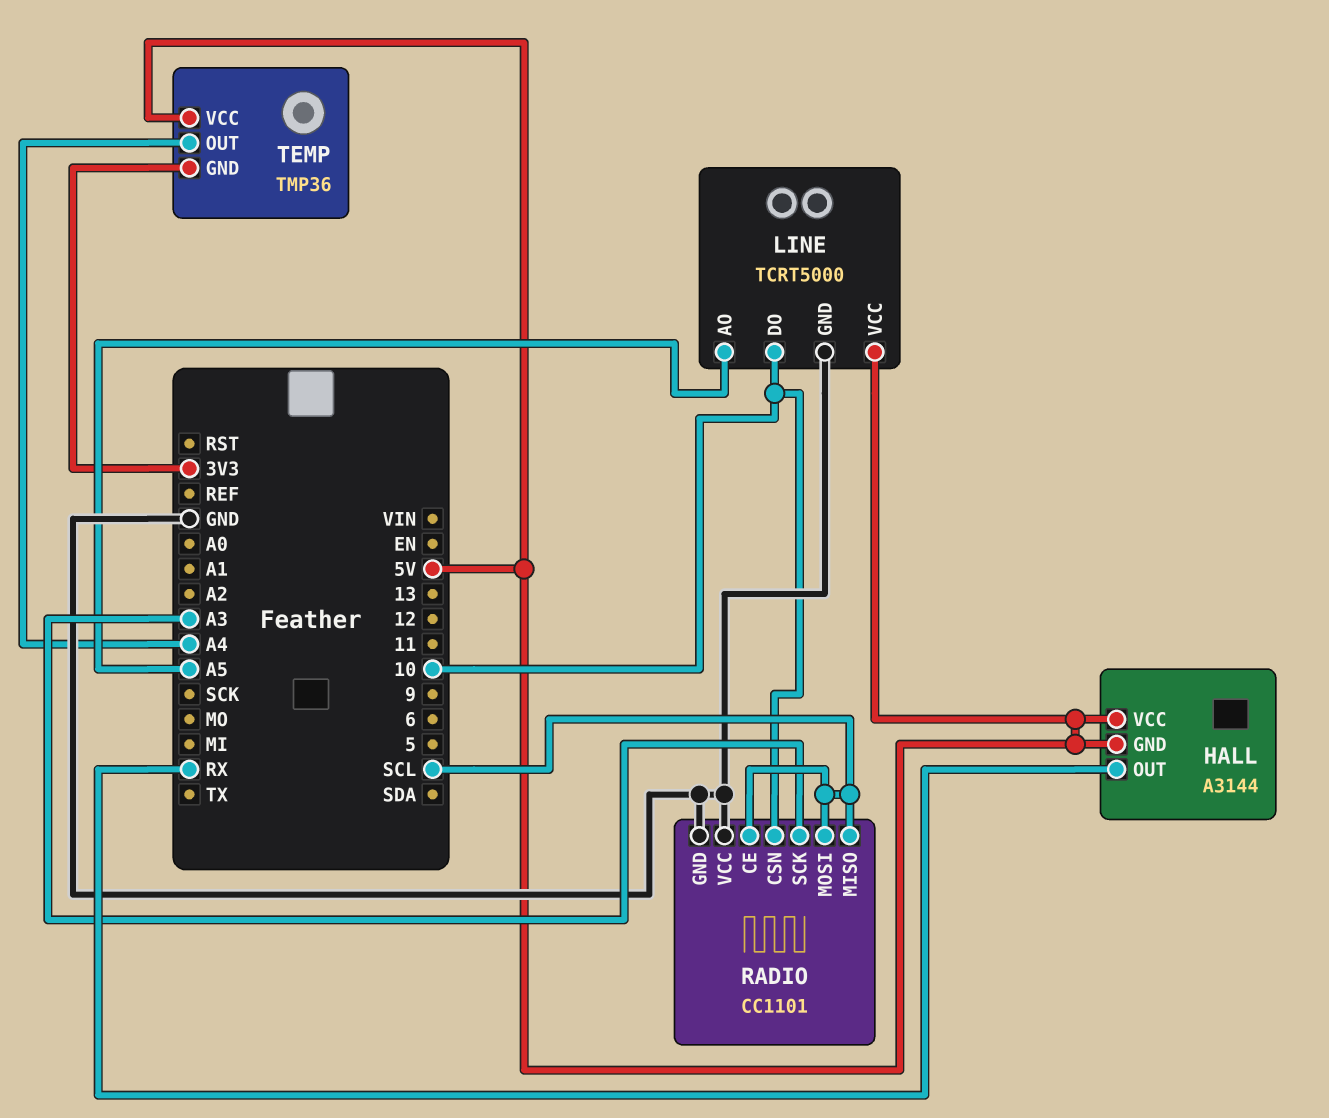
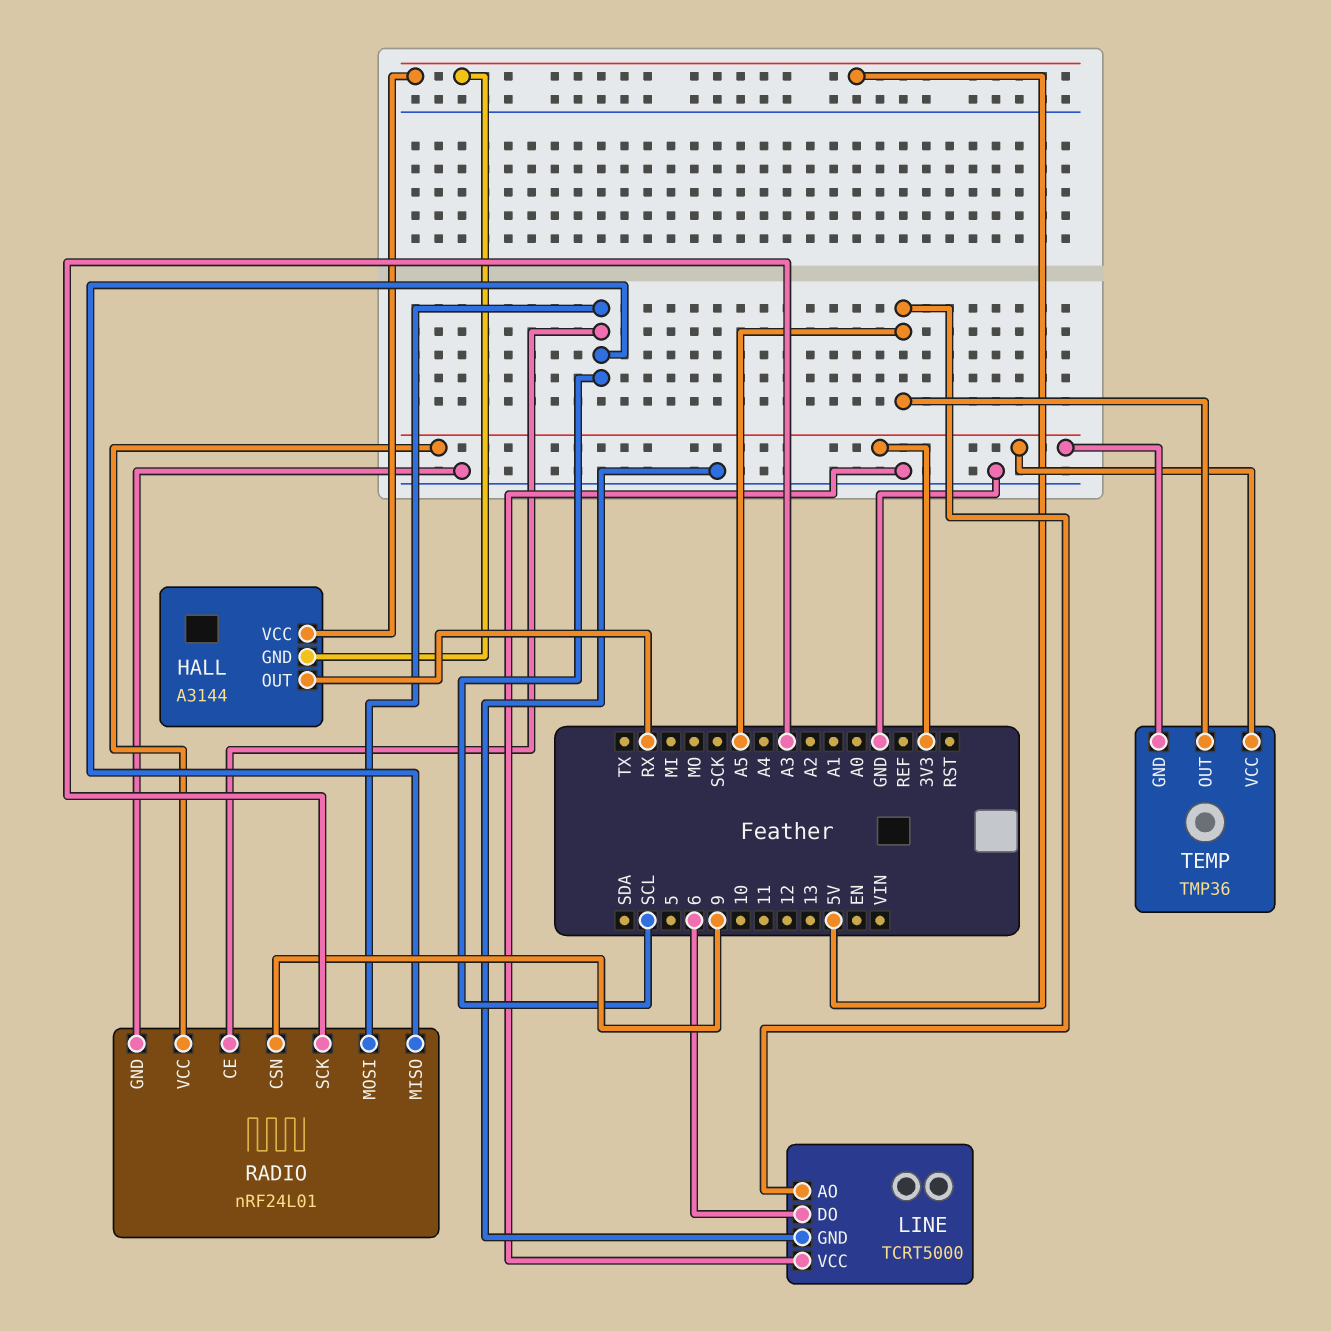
LINE pin DO: 10 -> 6
LINE pin VCC: 5V -> GND
RADIO: CC1101 -> nRF24L01
RADIO pin CSN: 10 -> 9
RADIO pin VCC: GND -> 3V3
TEMP pin OUT: A4 -> A5
TEMP pin VCC: 5V -> 3V3

